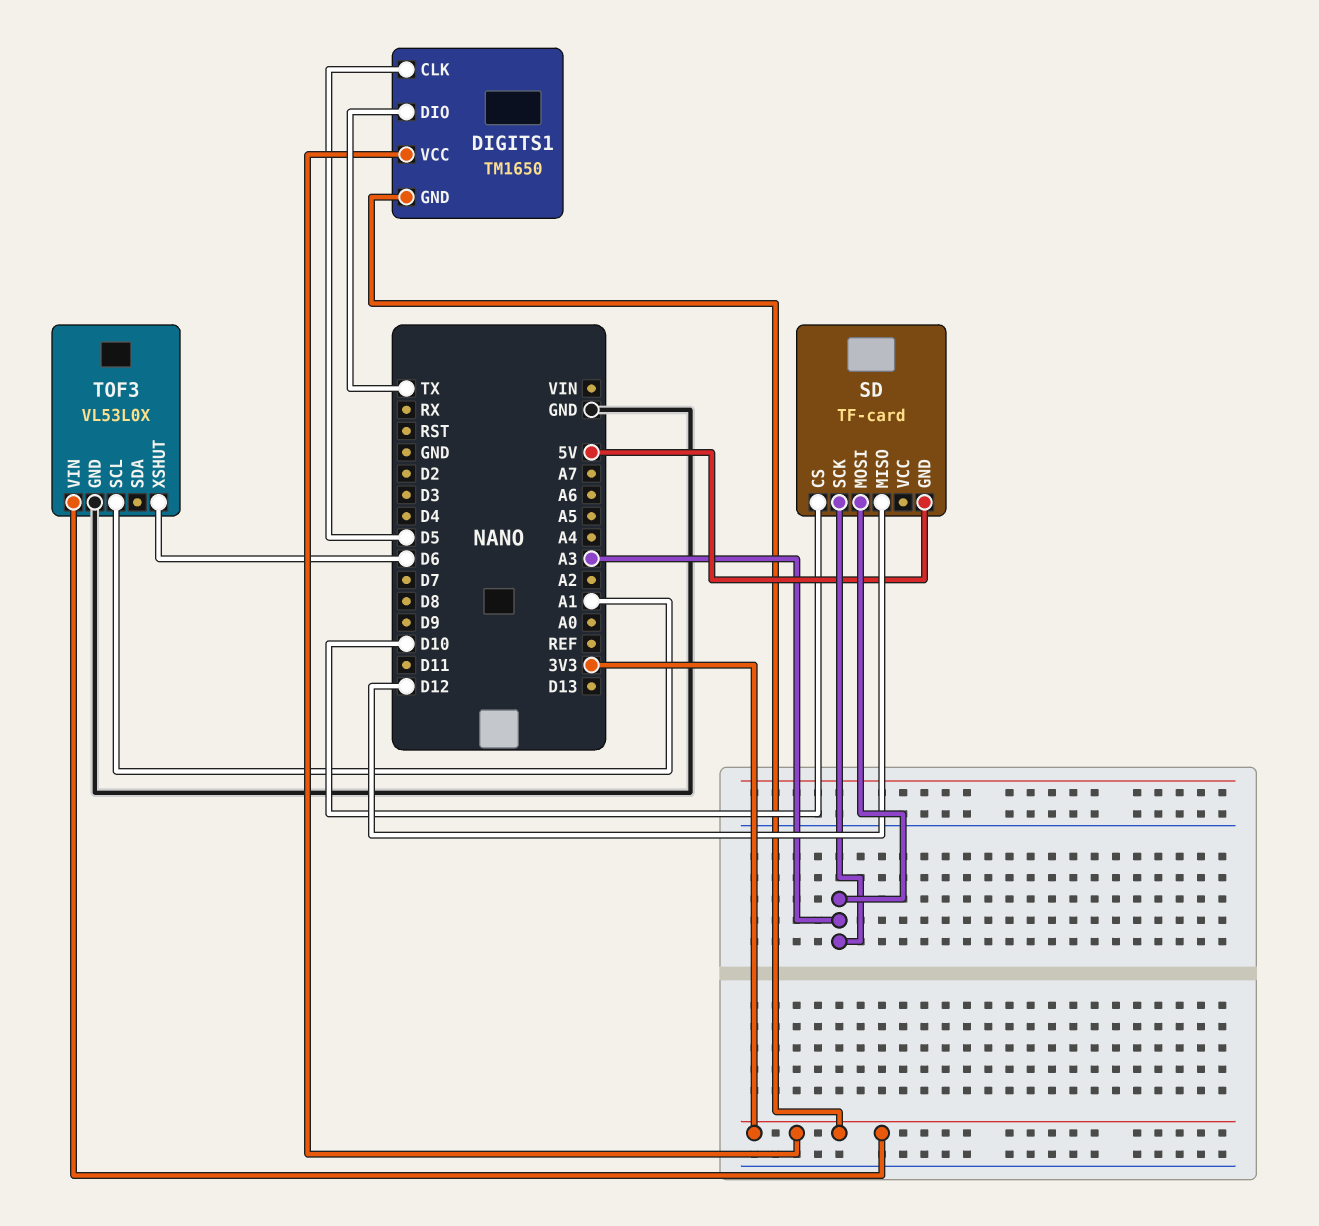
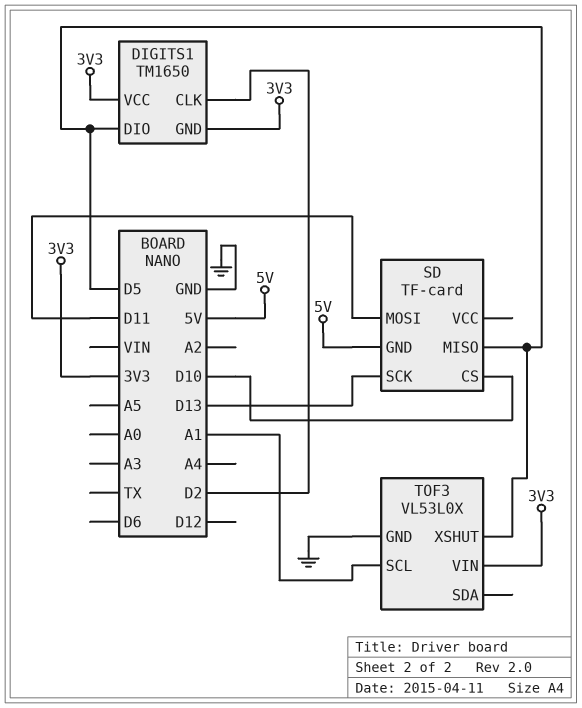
DIGITS1 pin CLK: D5 -> D2
DIGITS1 pin DIO: TX -> D5
SD pin MISO: D12 -> D5
SD pin MOSI: A3 -> D11
SD pin SCK: A3 -> D13
TOF3 pin XSHUT: D6 -> D5

